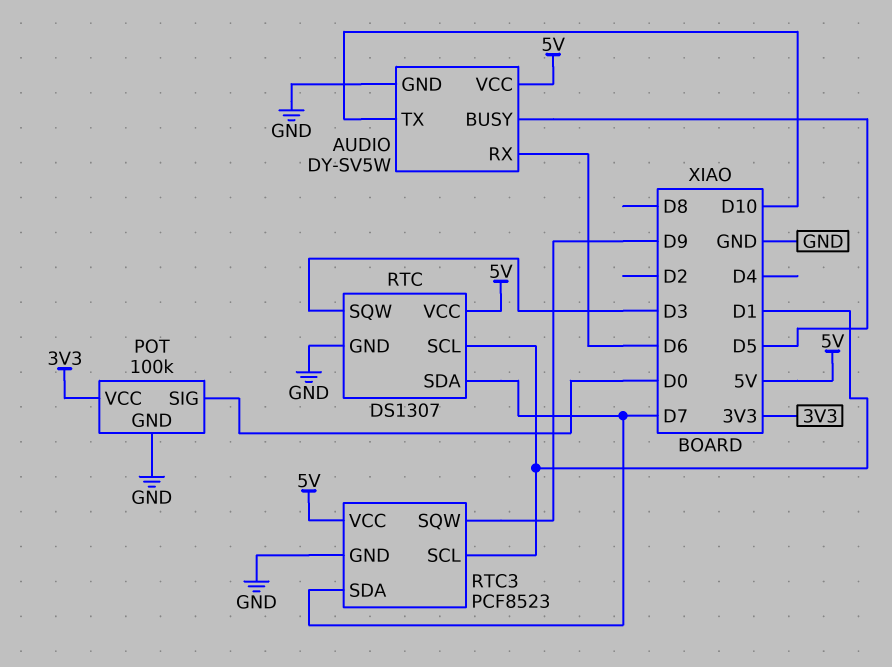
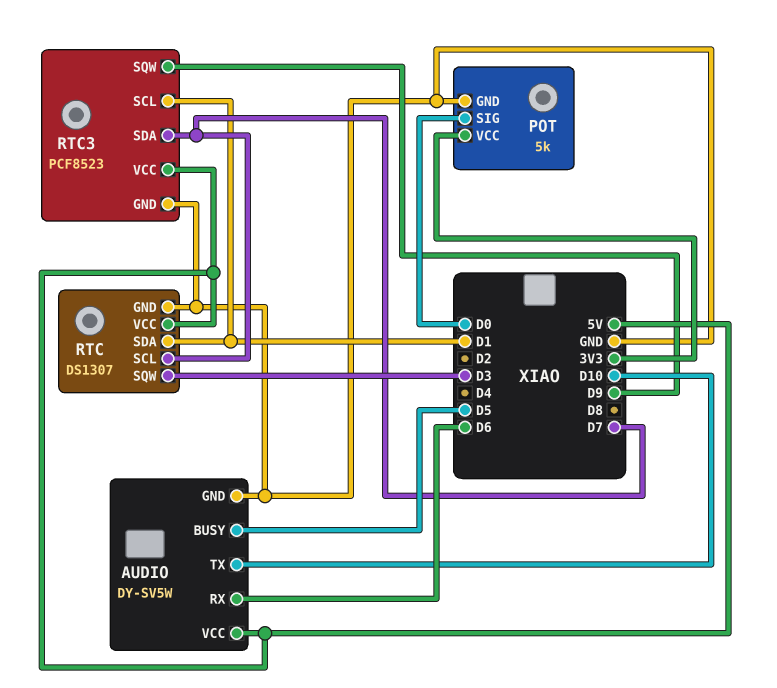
POT: 100k -> 5k
RTC pin SCL: D1 -> D7
RTC pin SDA: D7 -> D1

